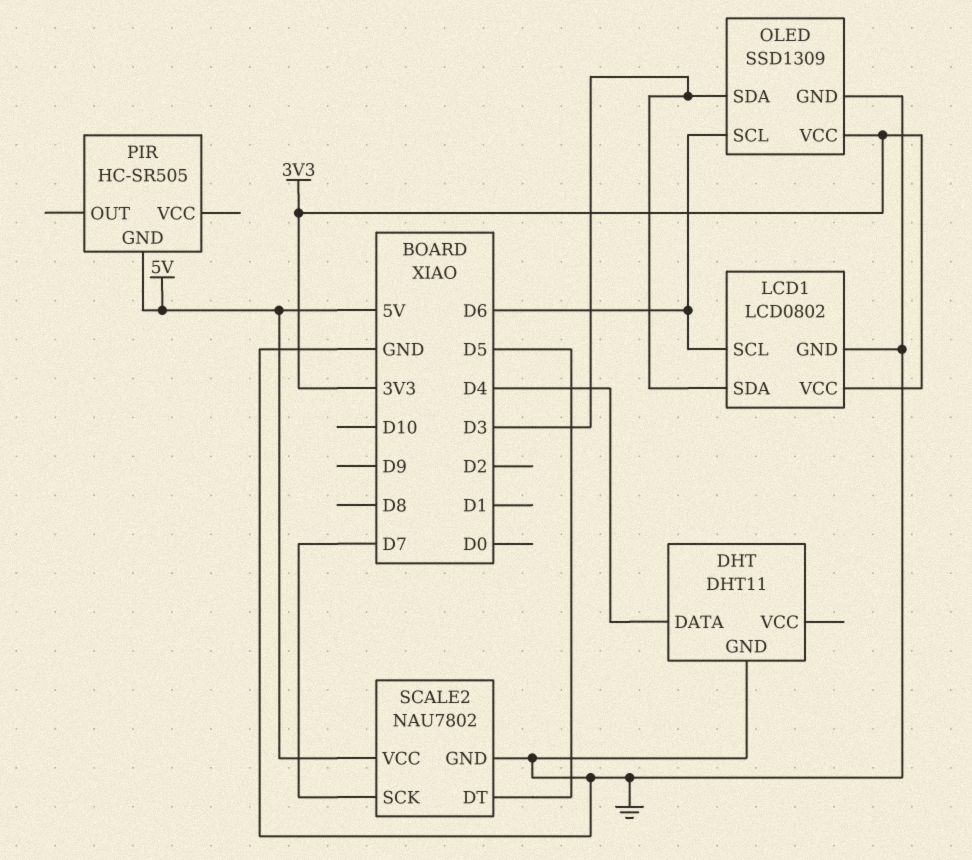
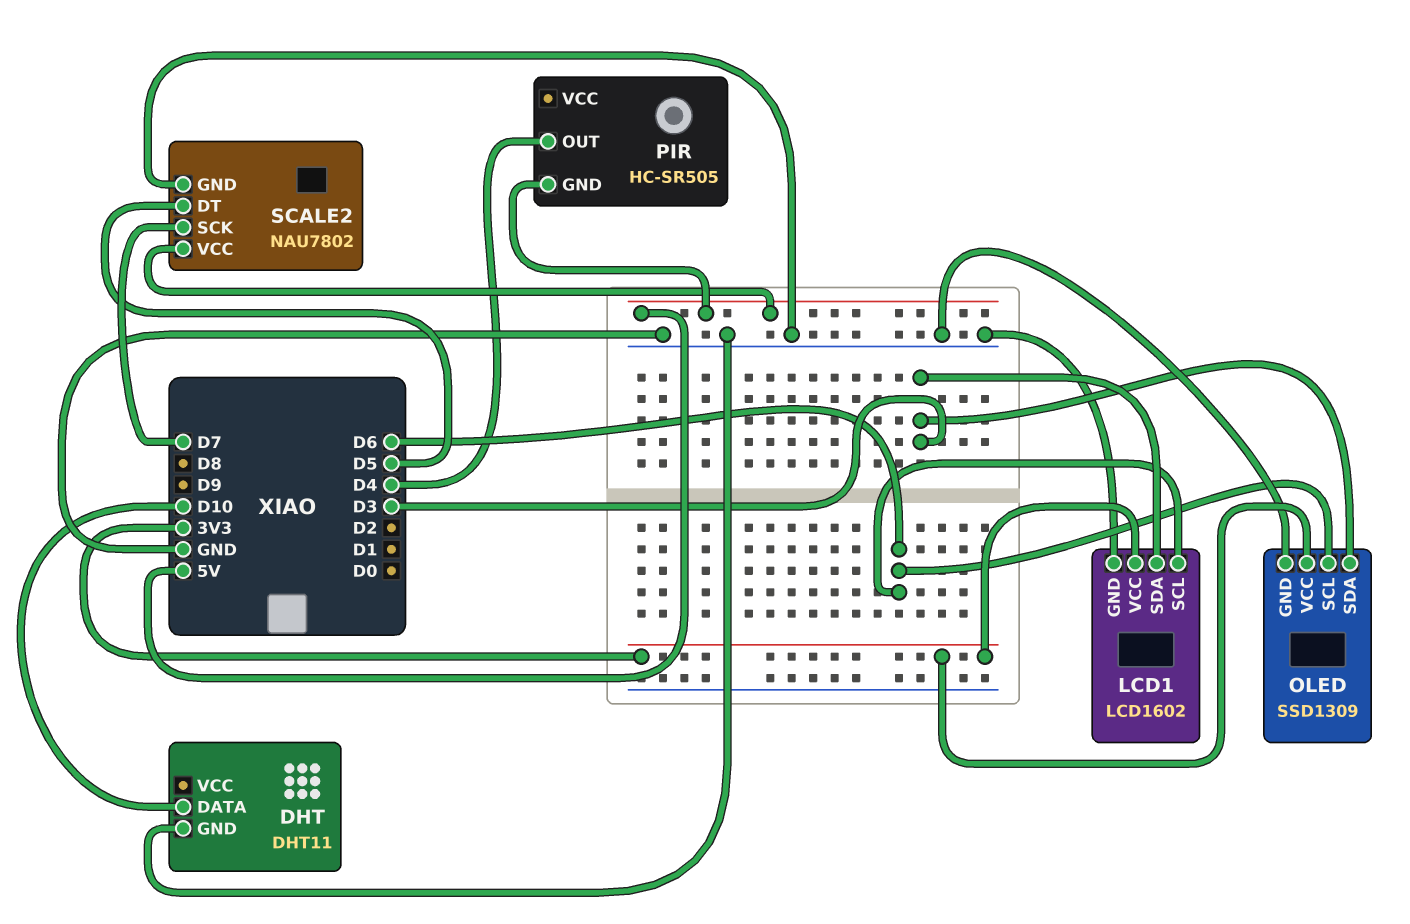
DHT pin DATA: D4 -> D10
LCD1: LCD0802 -> LCD1602
PIR pin OUT: none -> D4

